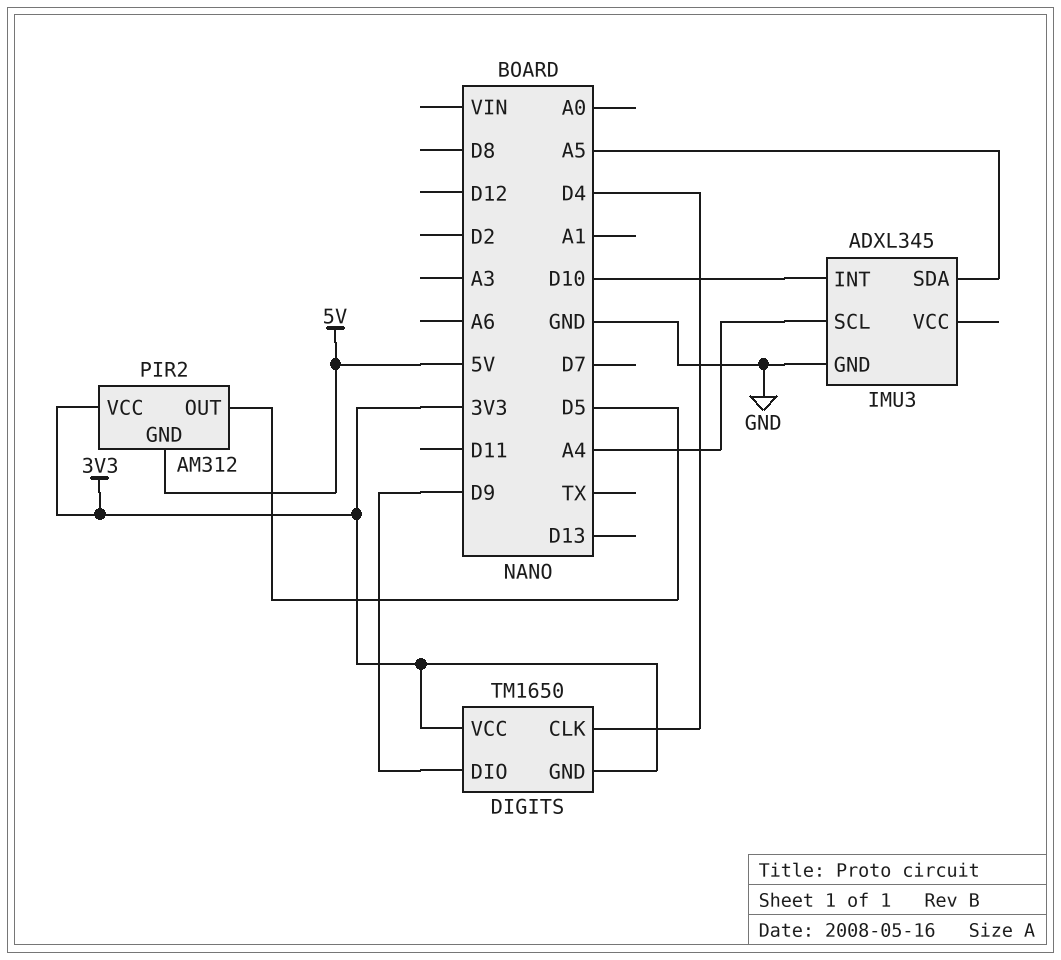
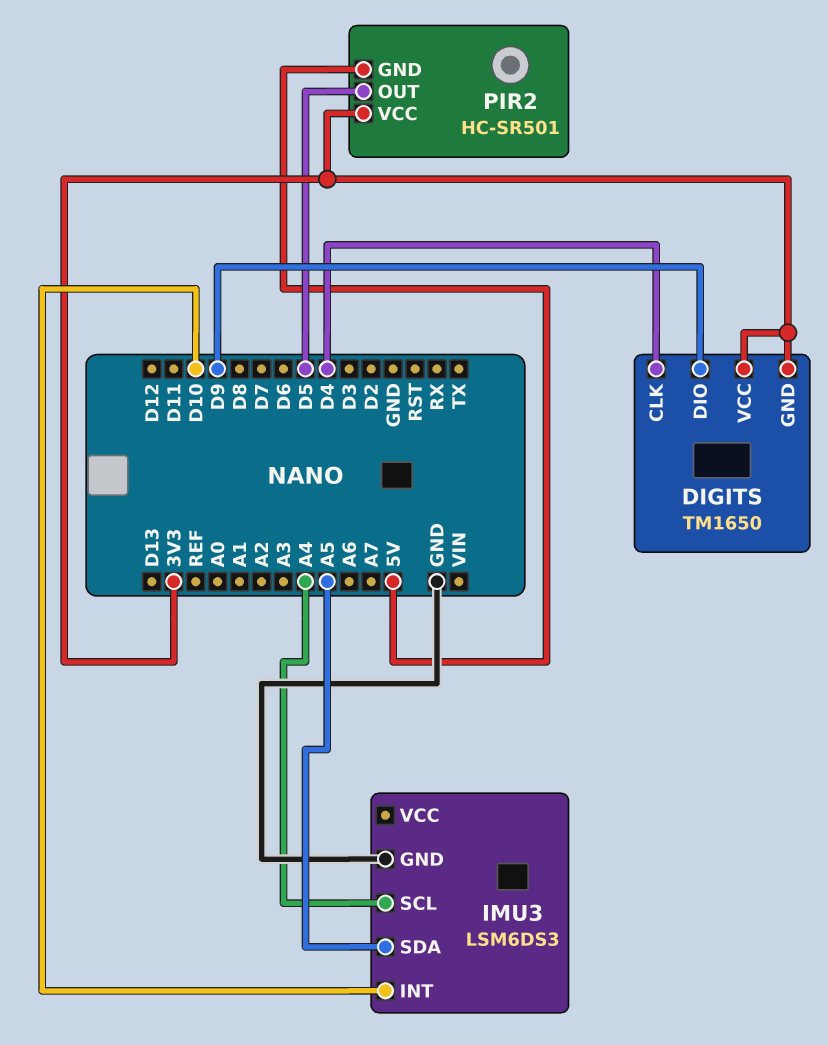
IMU3: ADXL345 -> LSM6DS3
PIR2: AM312 -> HC-SR501

